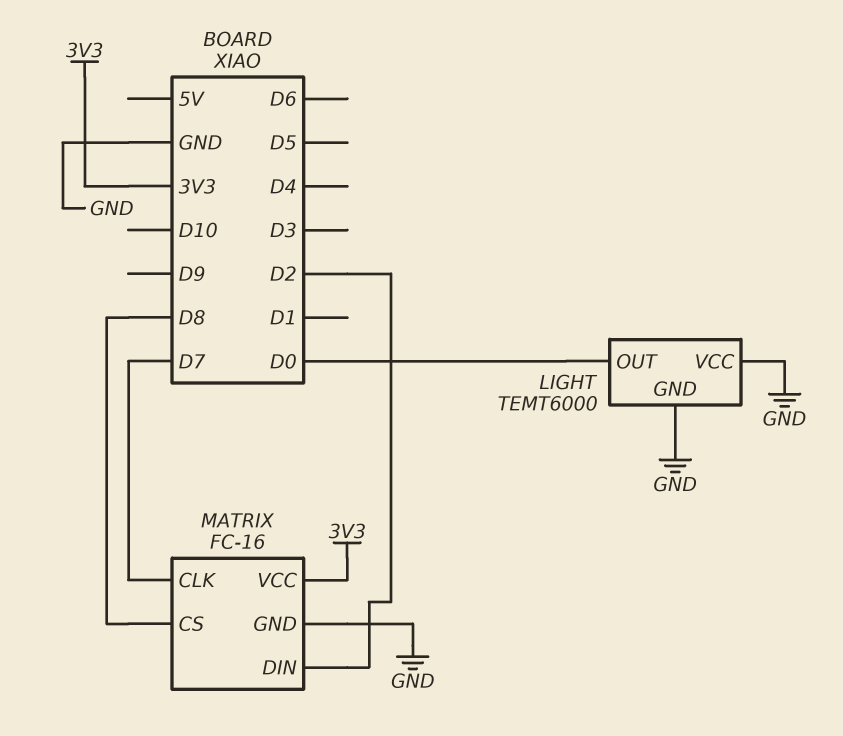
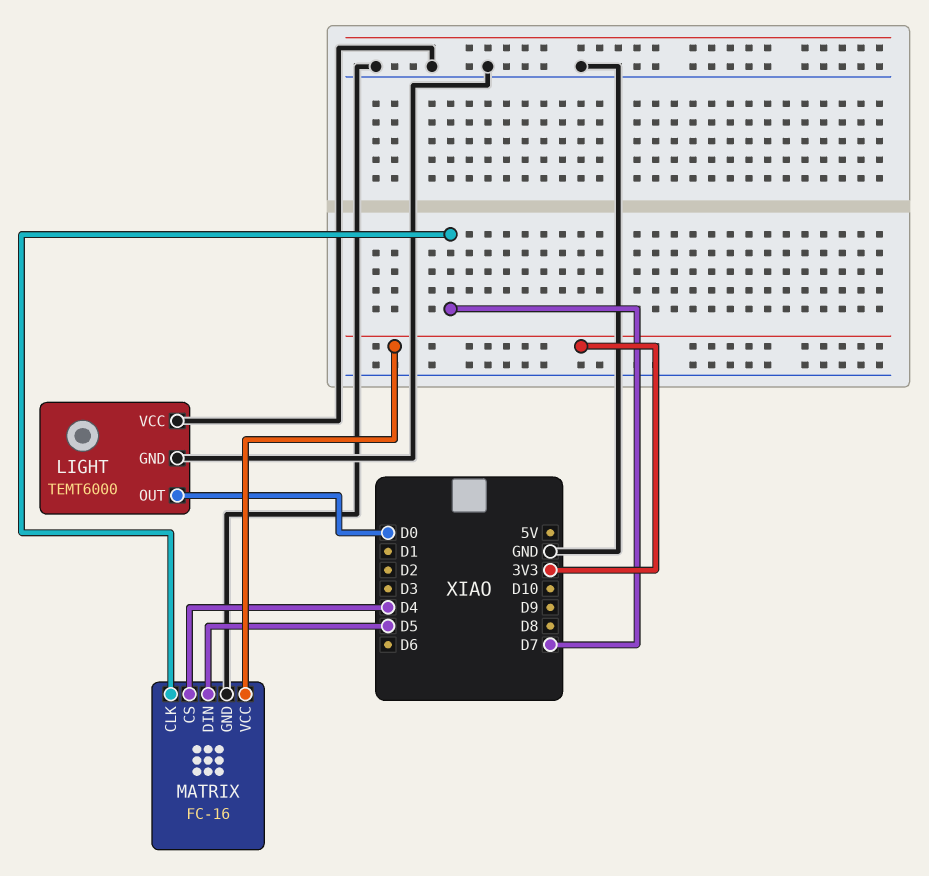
MATRIX pin CS: D8 -> D4
MATRIX pin DIN: D2 -> D5

